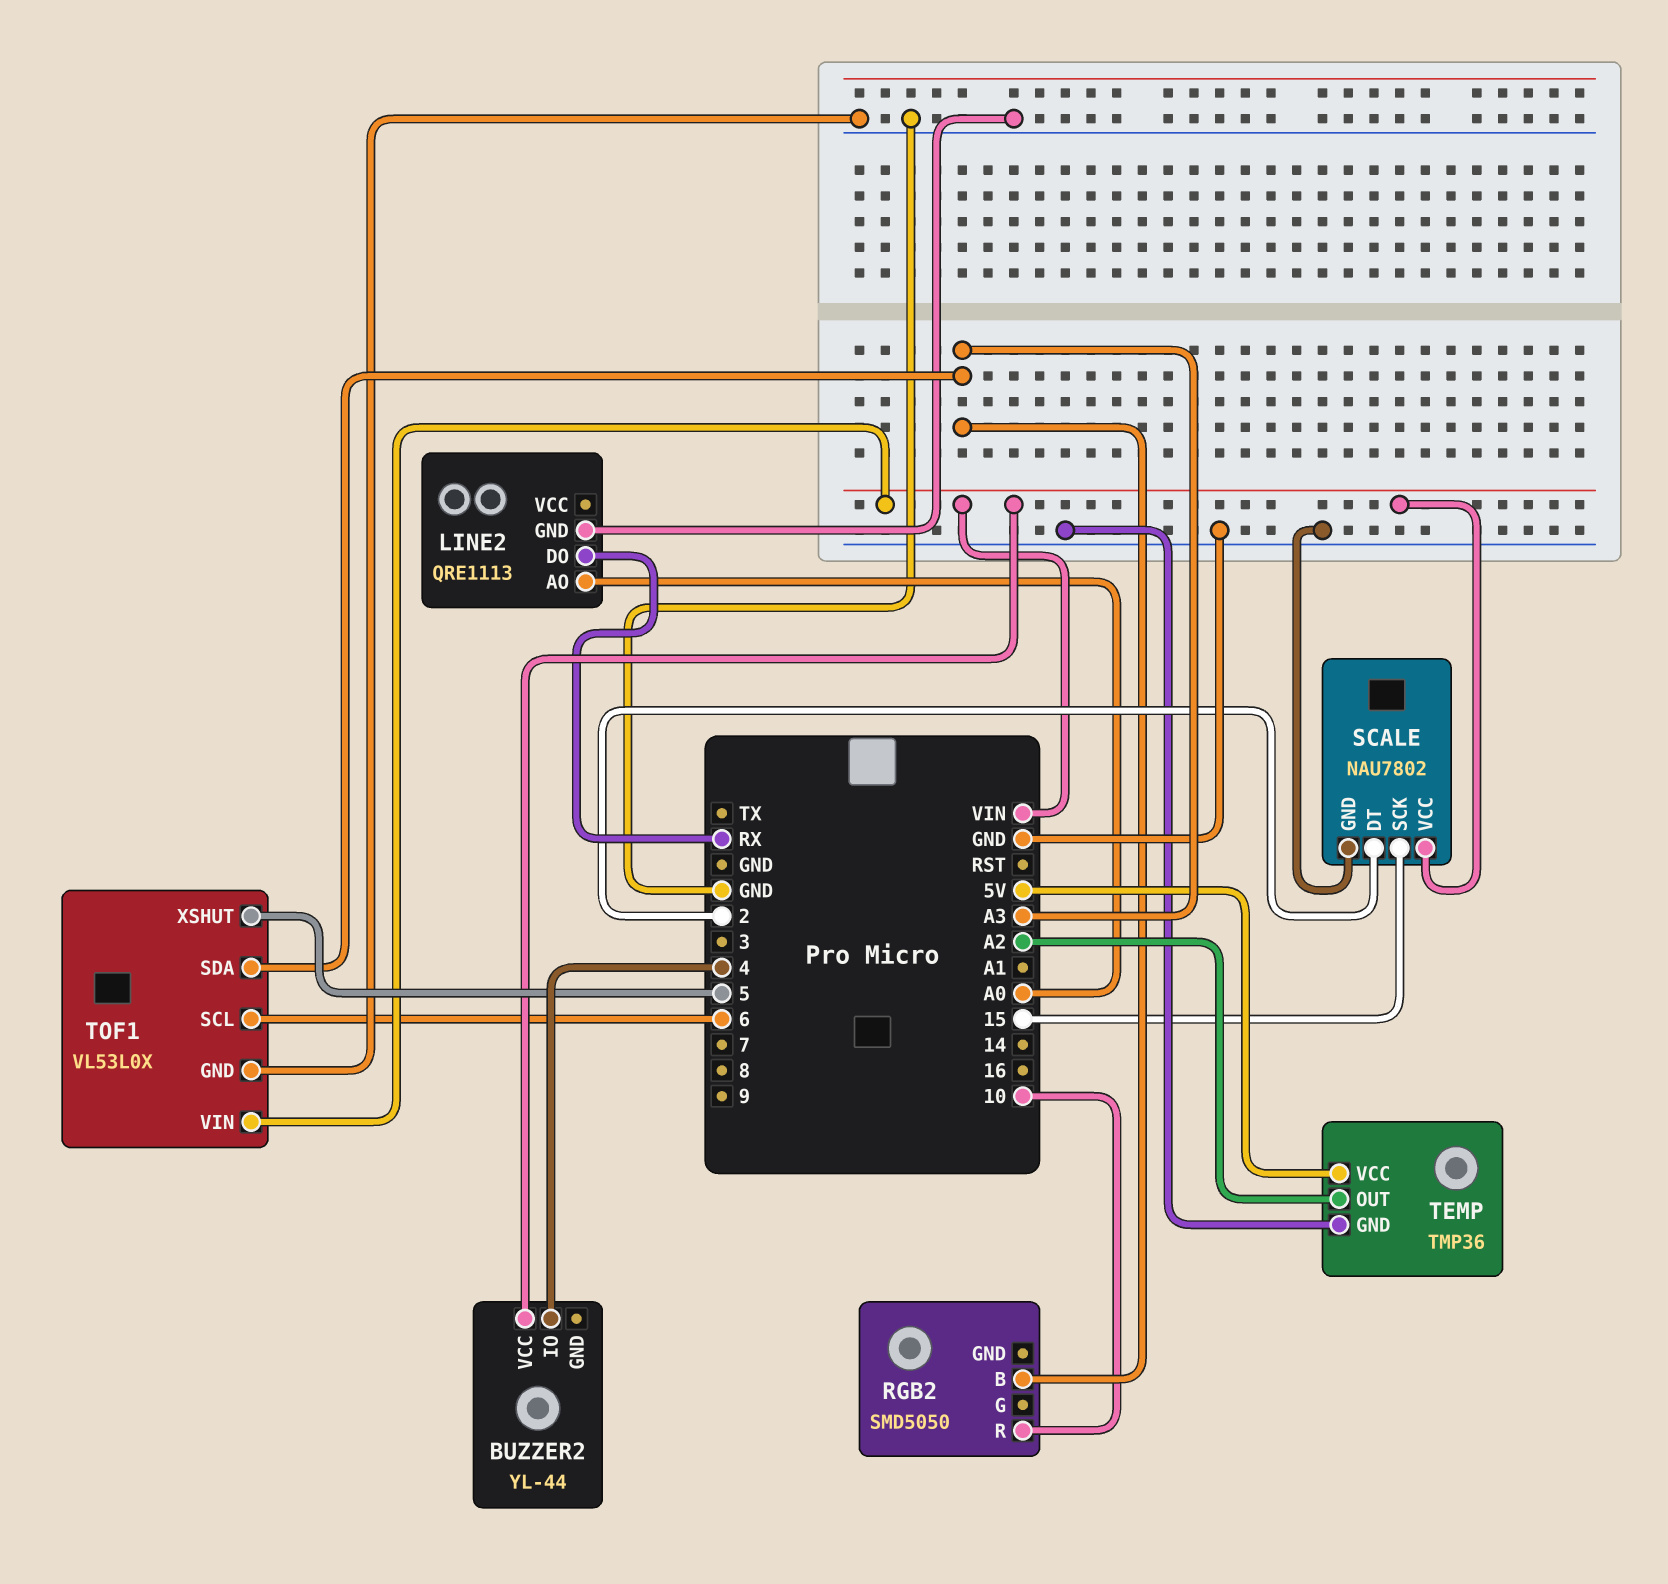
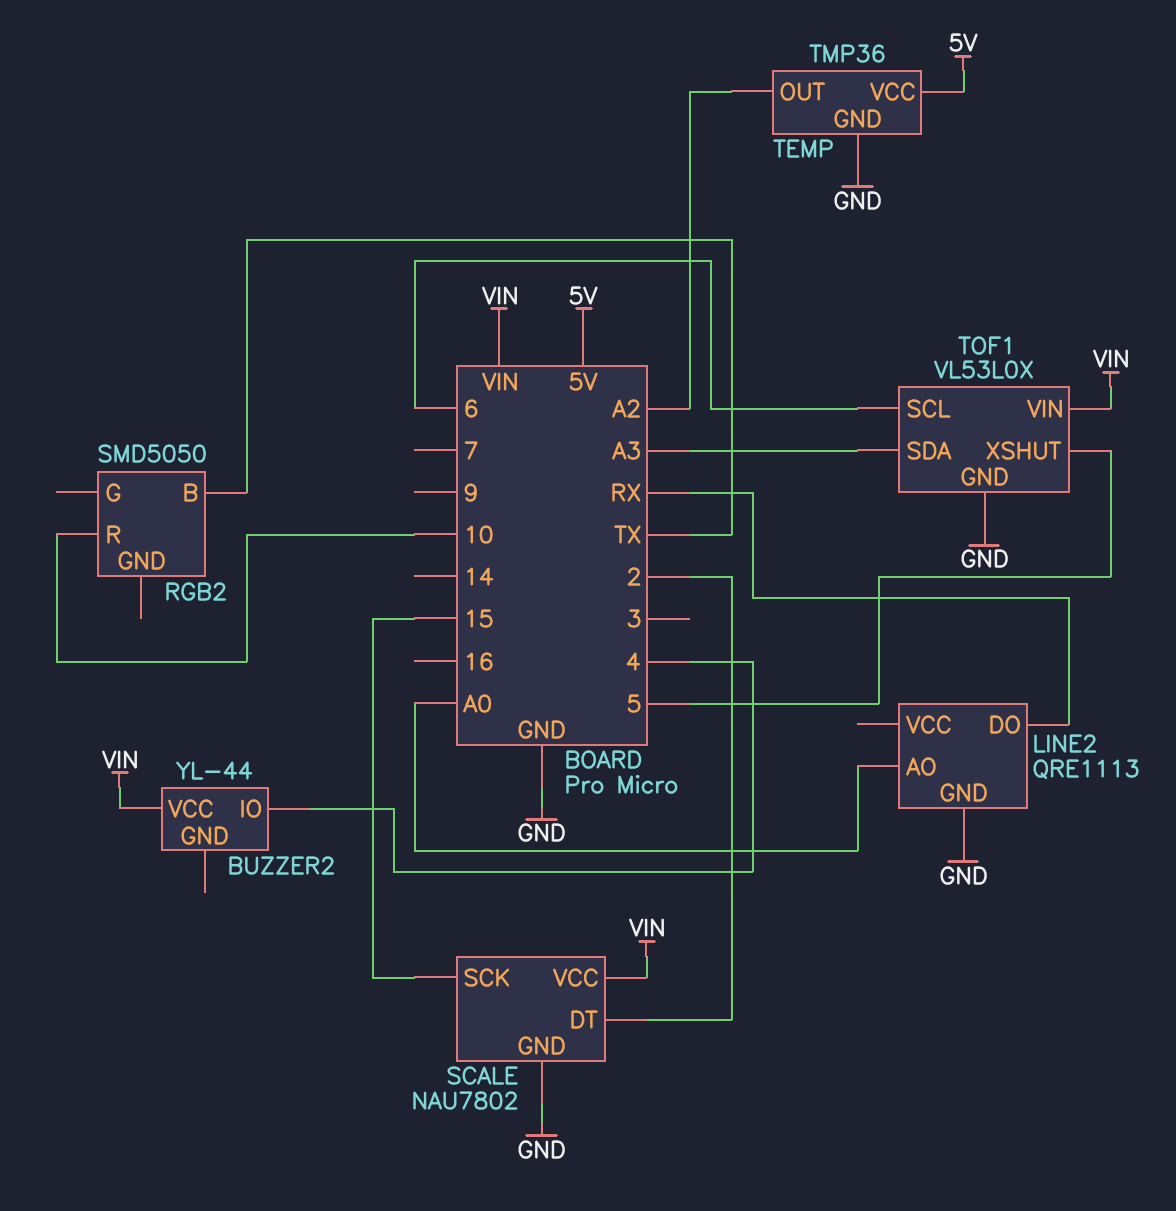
RGB2 pin B: A3 -> TX

